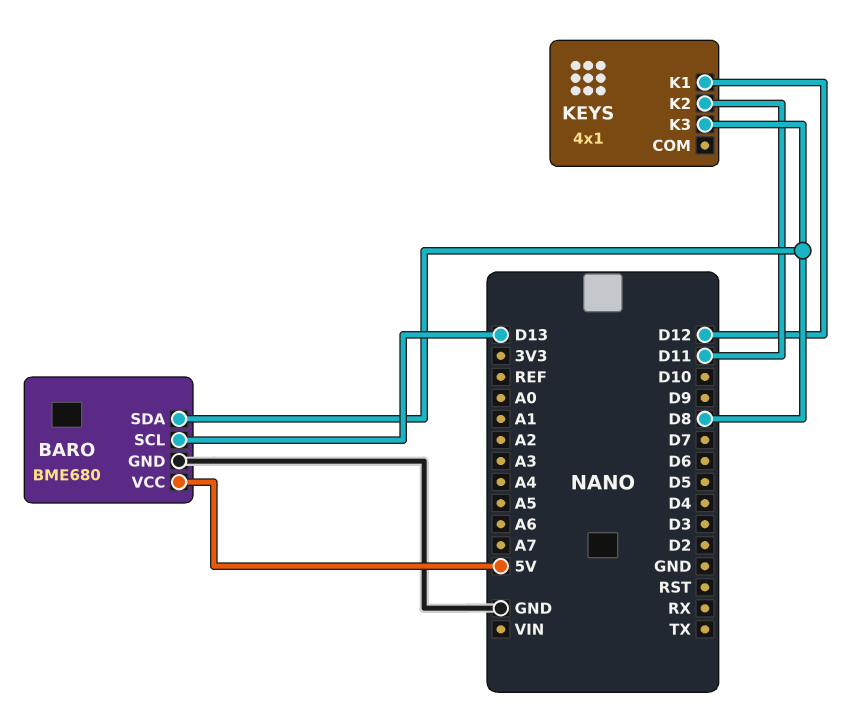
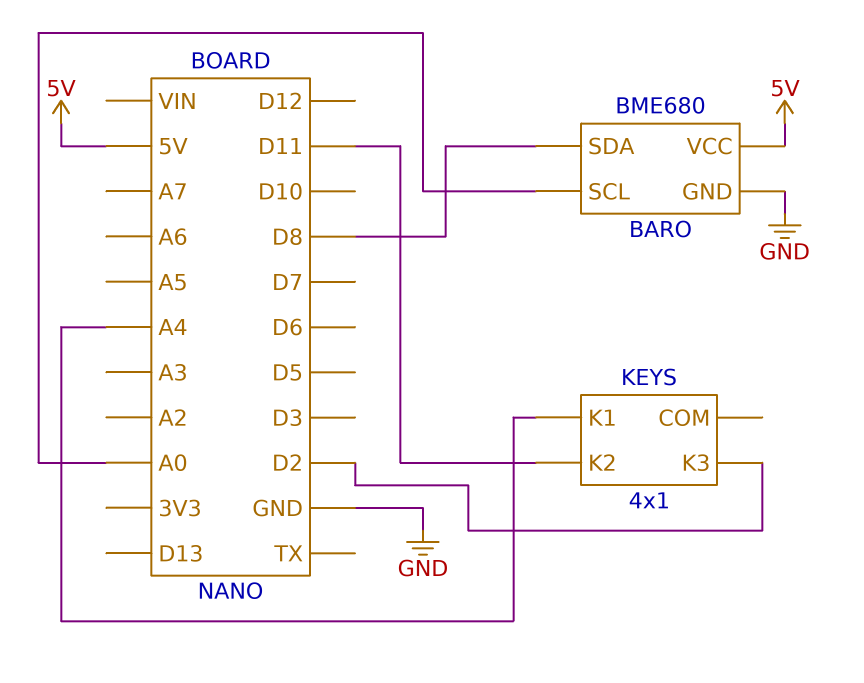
BARO pin SCL: D13 -> A0
KEYS pin K1: D12 -> A4
KEYS pin K3: D8 -> D2

